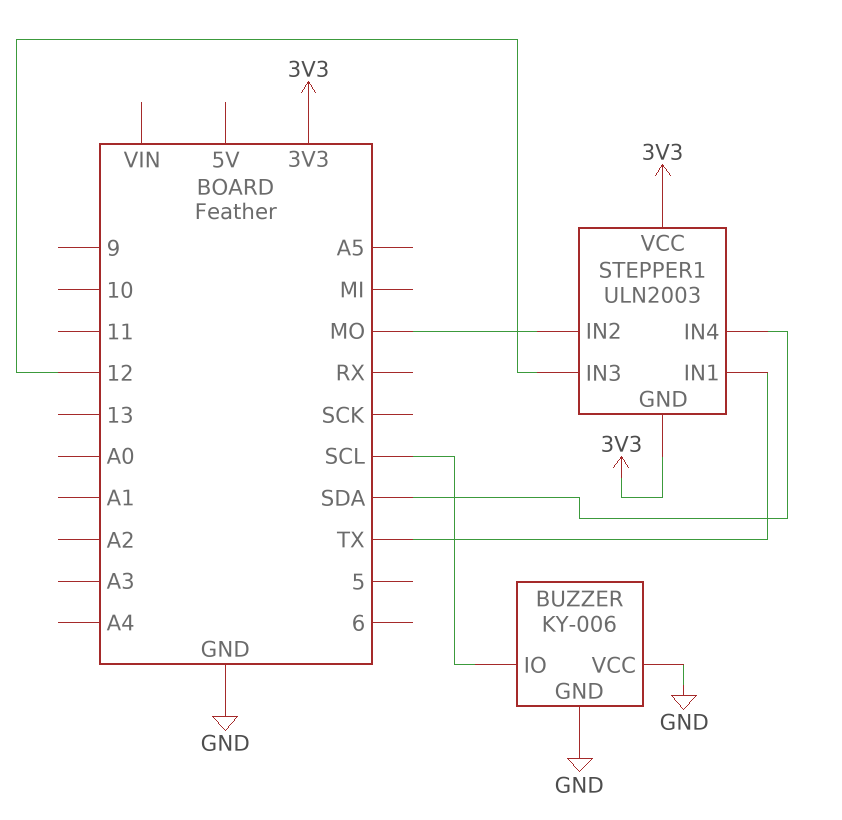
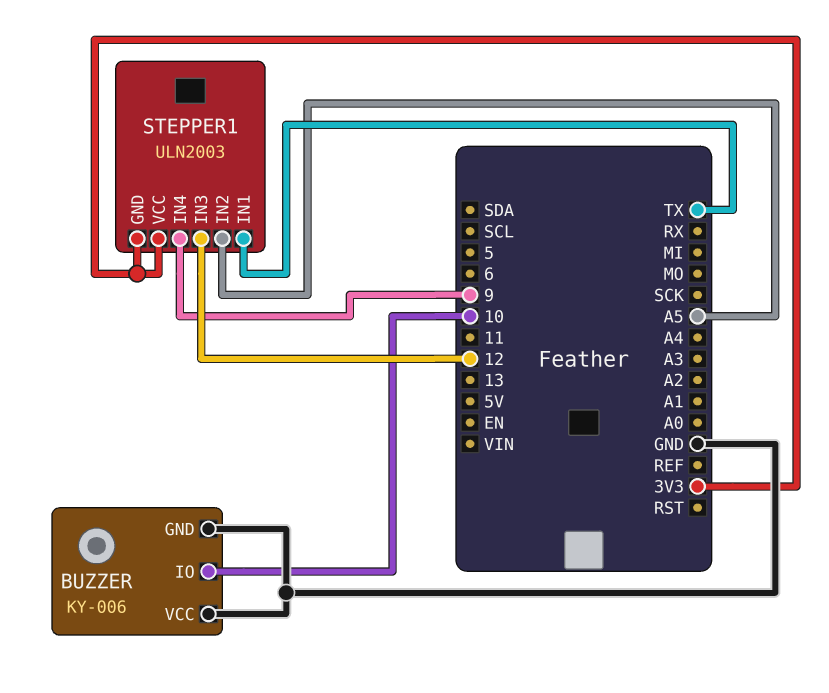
BUZZER pin IO: SCL -> 10
STEPPER1 pin IN2: MO -> A5
STEPPER1 pin IN4: SDA -> 9

